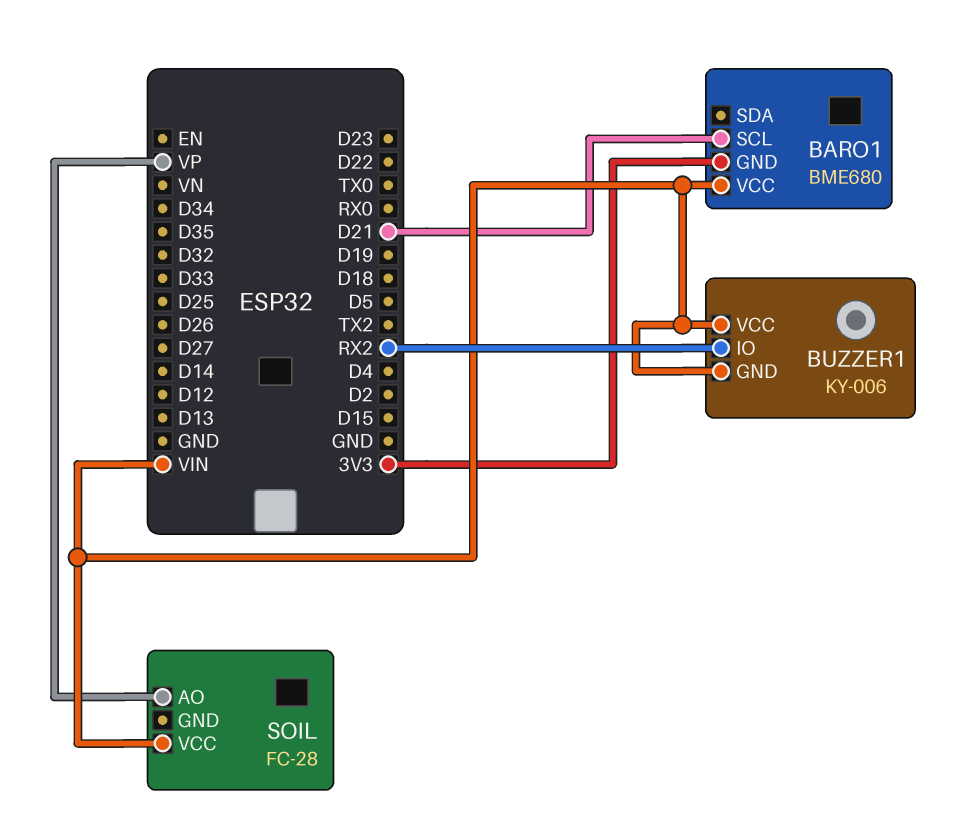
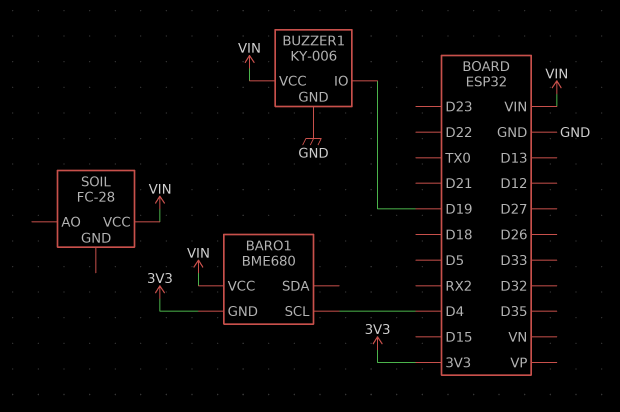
BARO1 pin SCL: D21 -> D4
BUZZER1 pin GND: VIN -> GND
BUZZER1 pin IO: RX2 -> D19
SOIL pin AO: VP -> none

